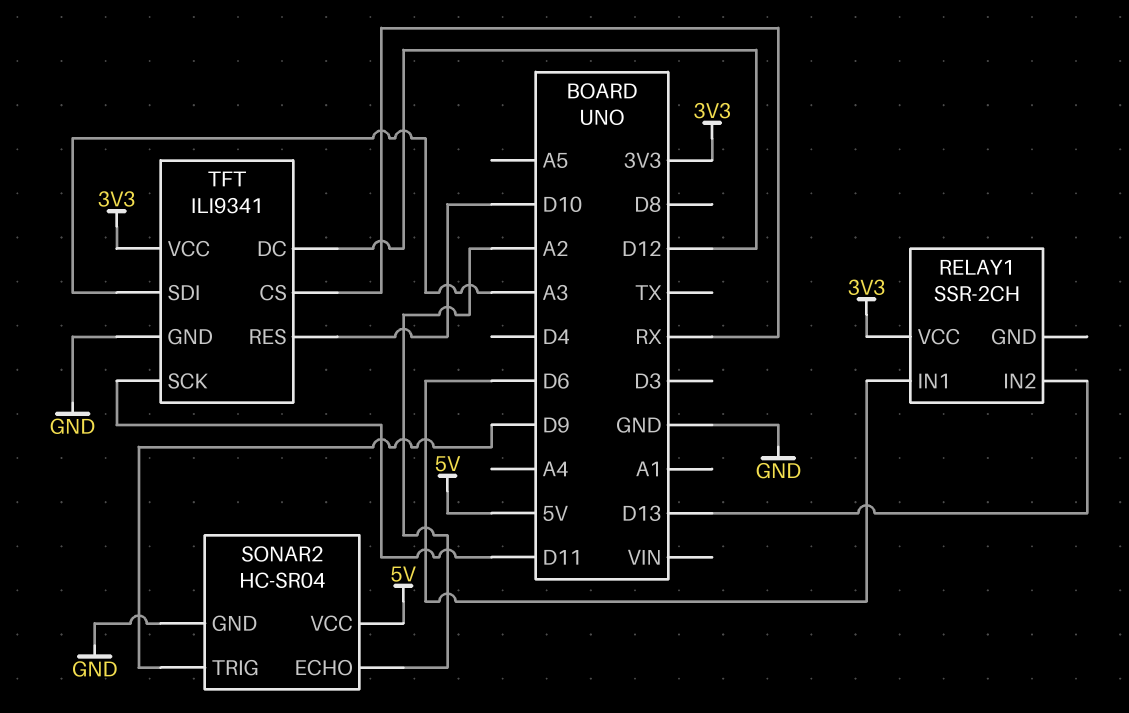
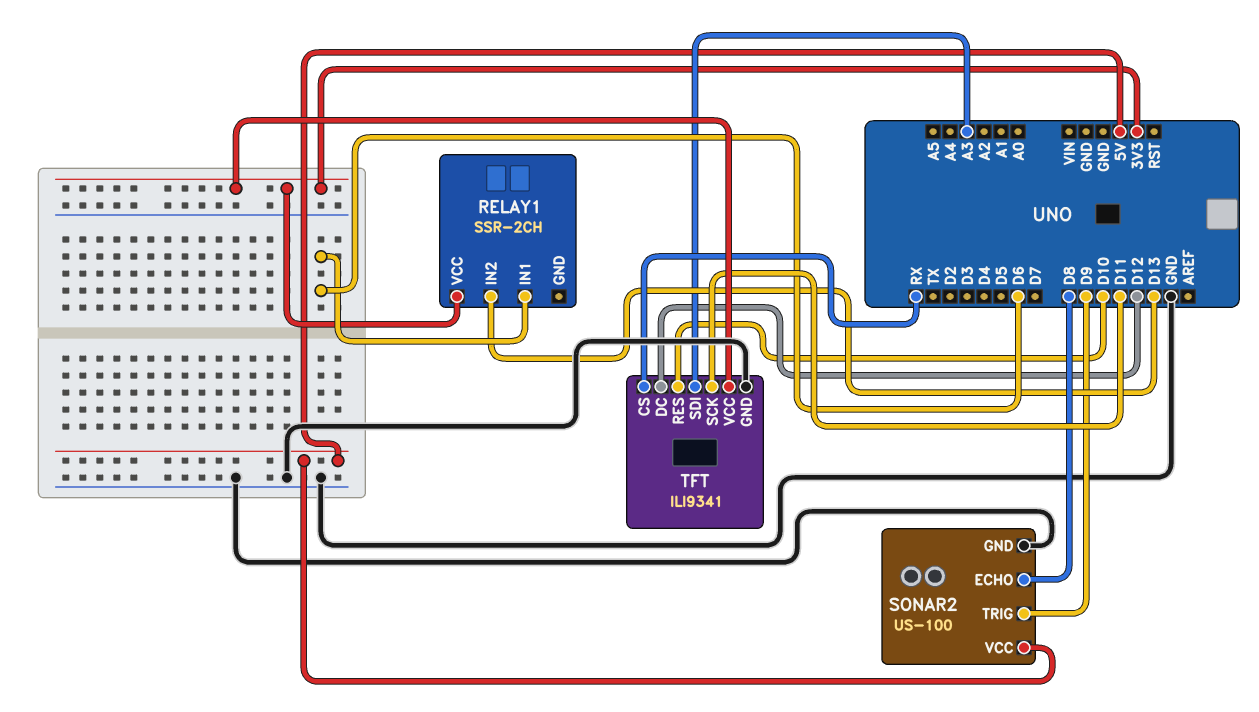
SONAR2: HC-SR04 -> US-100
SONAR2 pin ECHO: A2 -> D8

